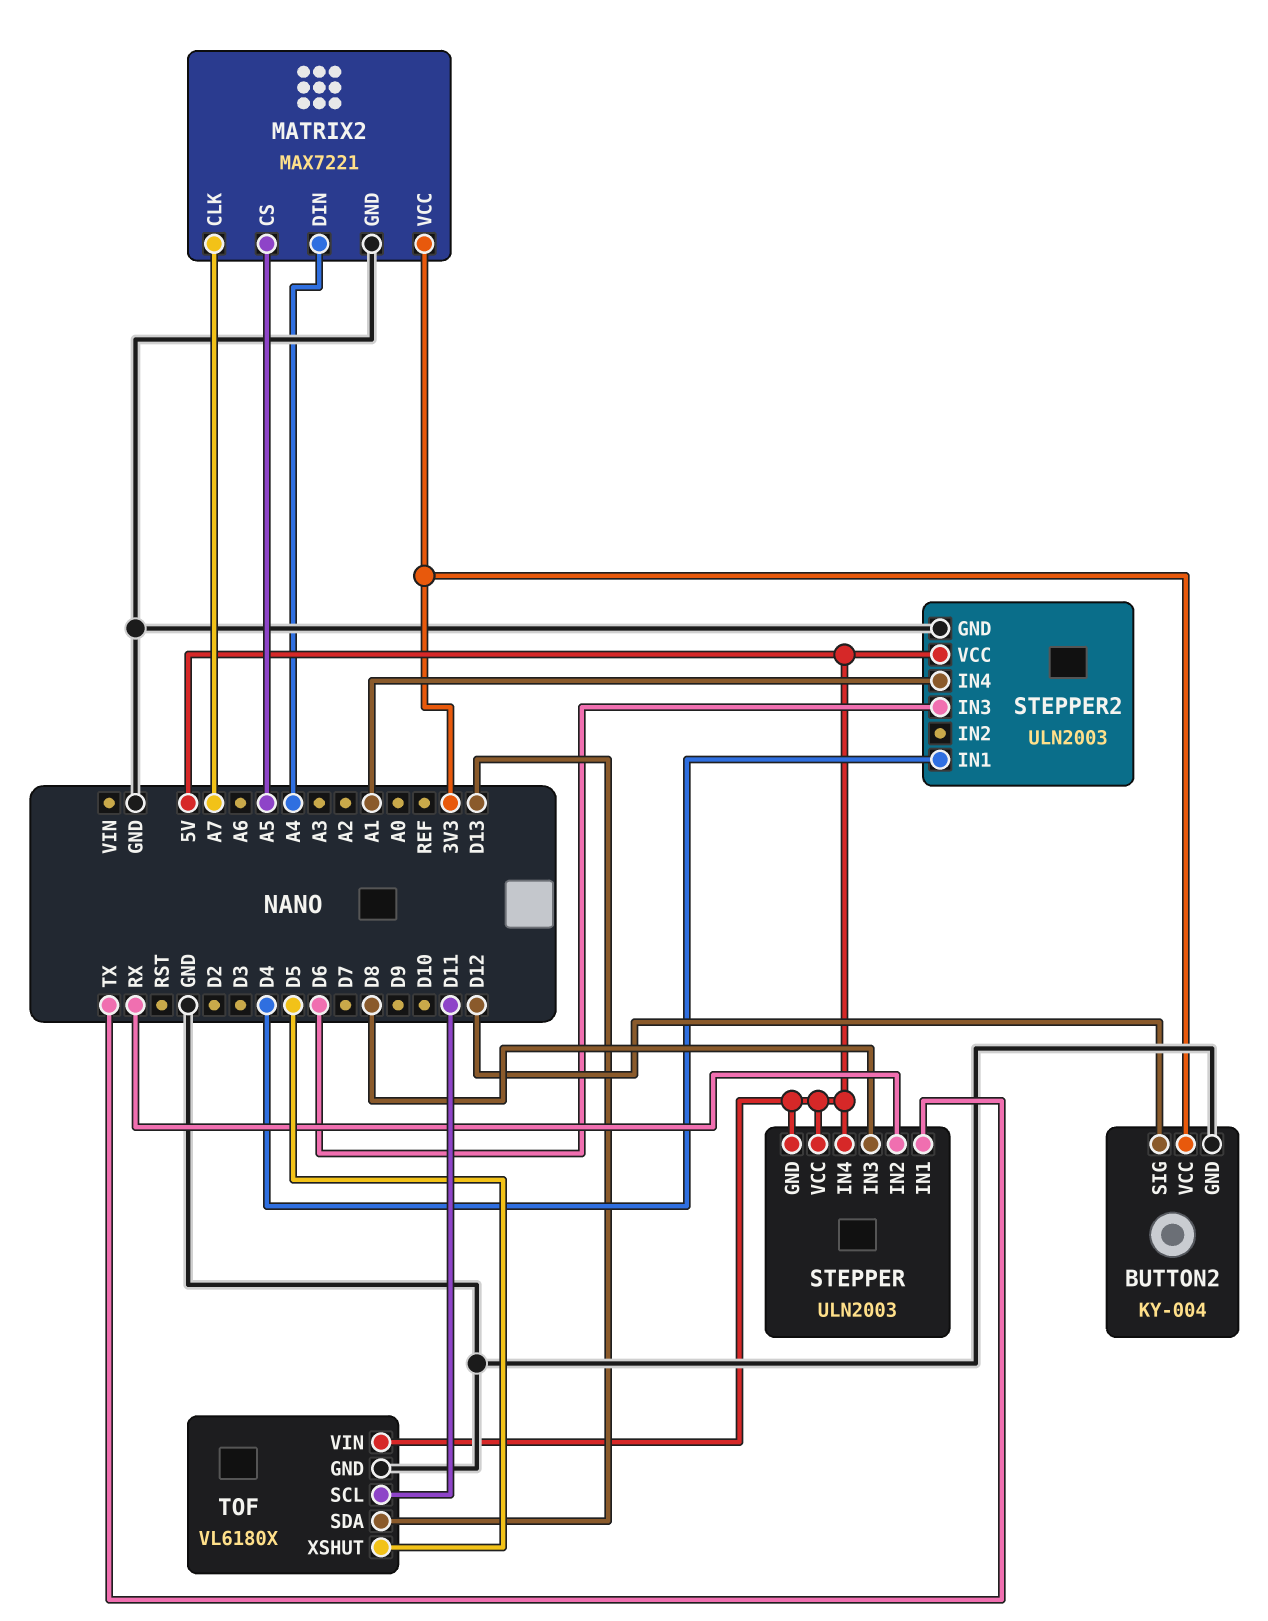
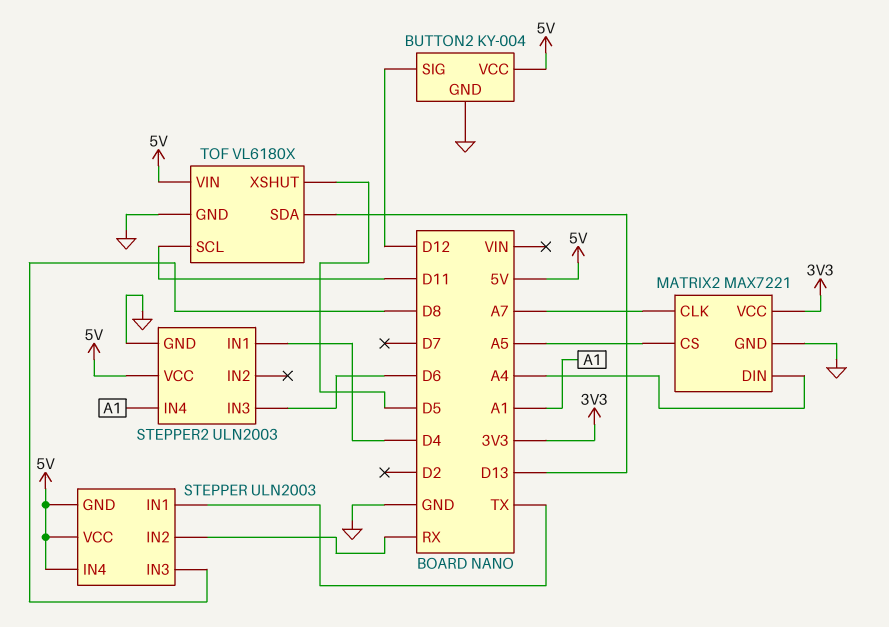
BUTTON2 pin VCC: 3V3 -> 5V

